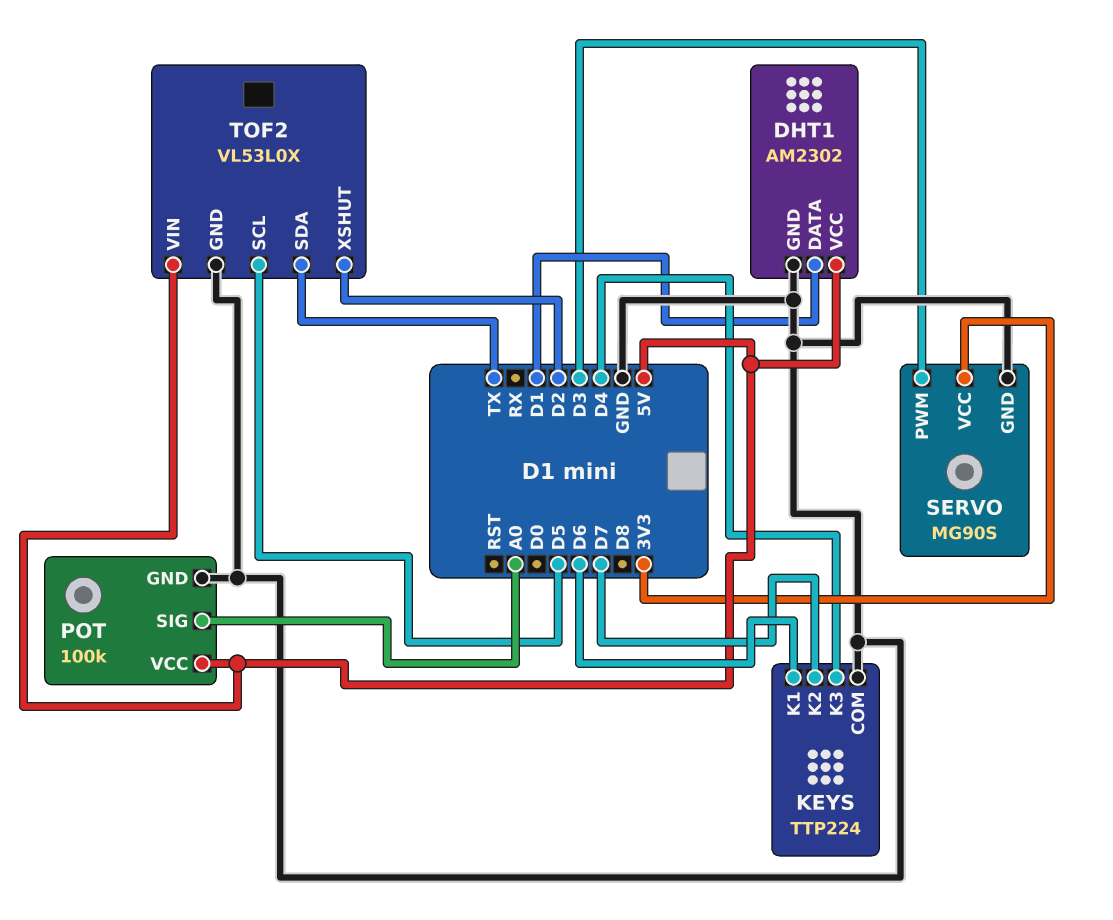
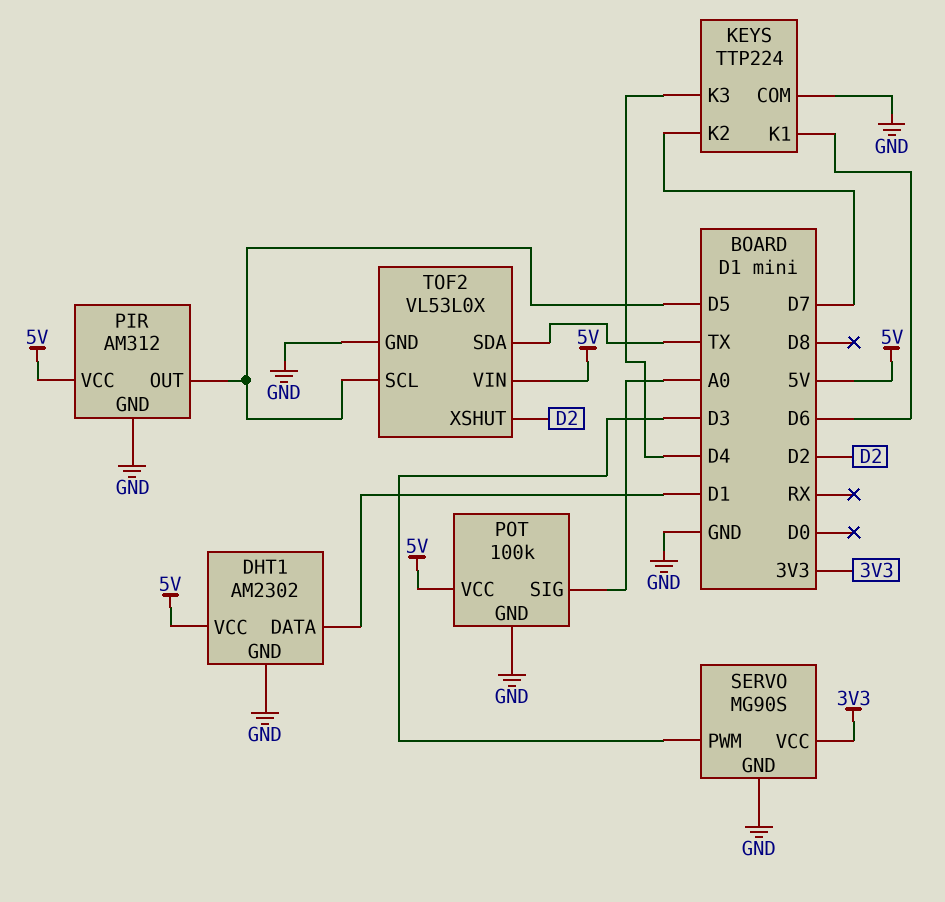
PIR: none -> AM312
PIR pin GND: none -> GND
PIR pin OUT: none -> D5
PIR pin VCC: none -> 5V

